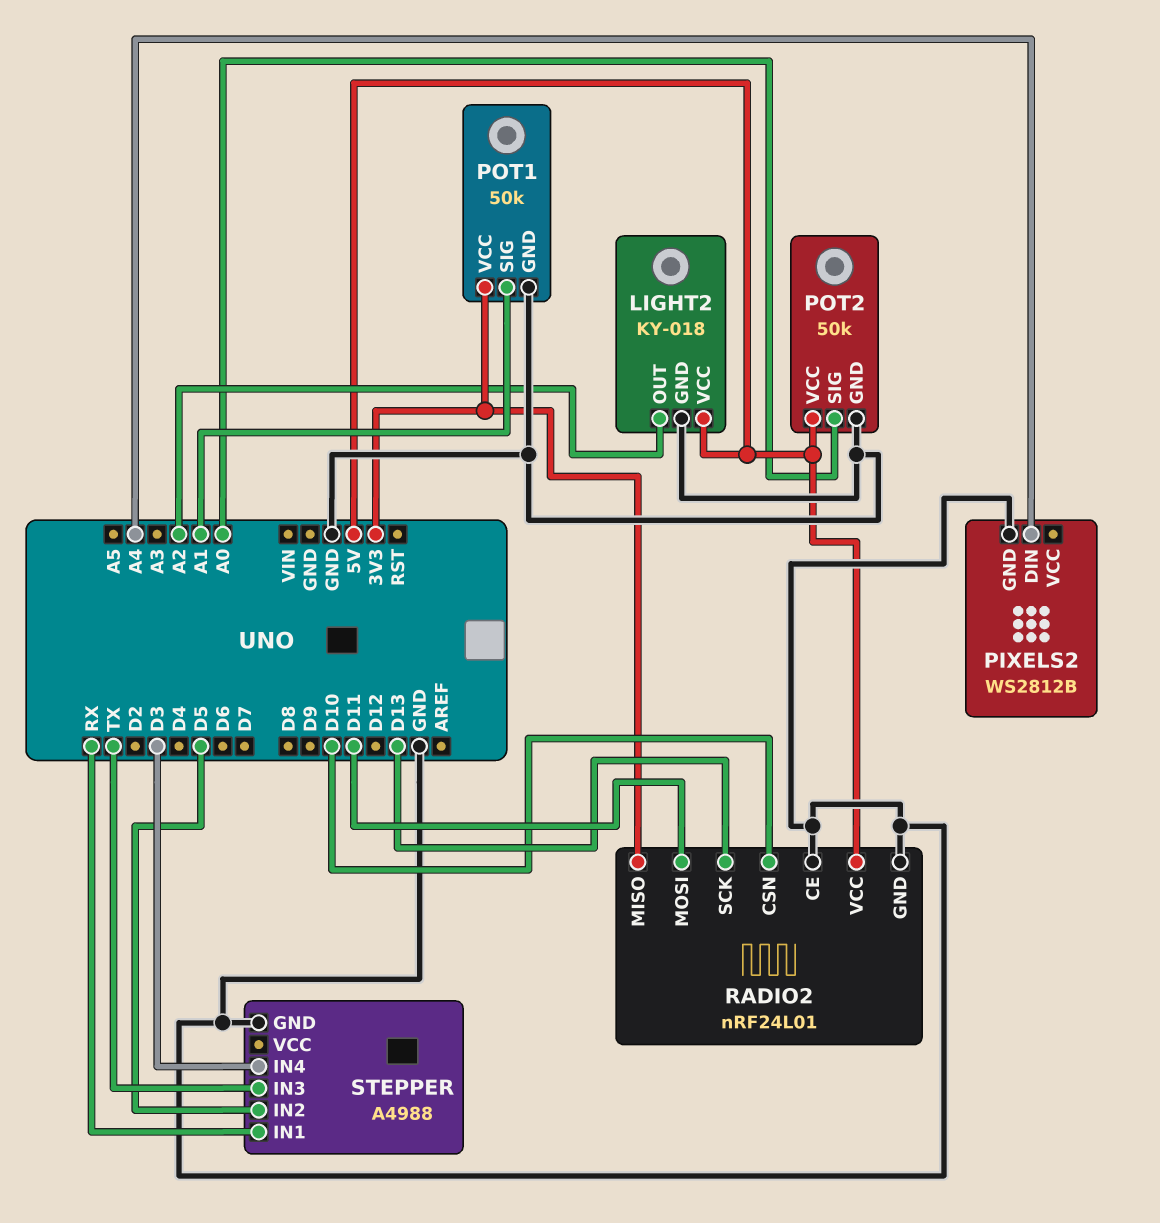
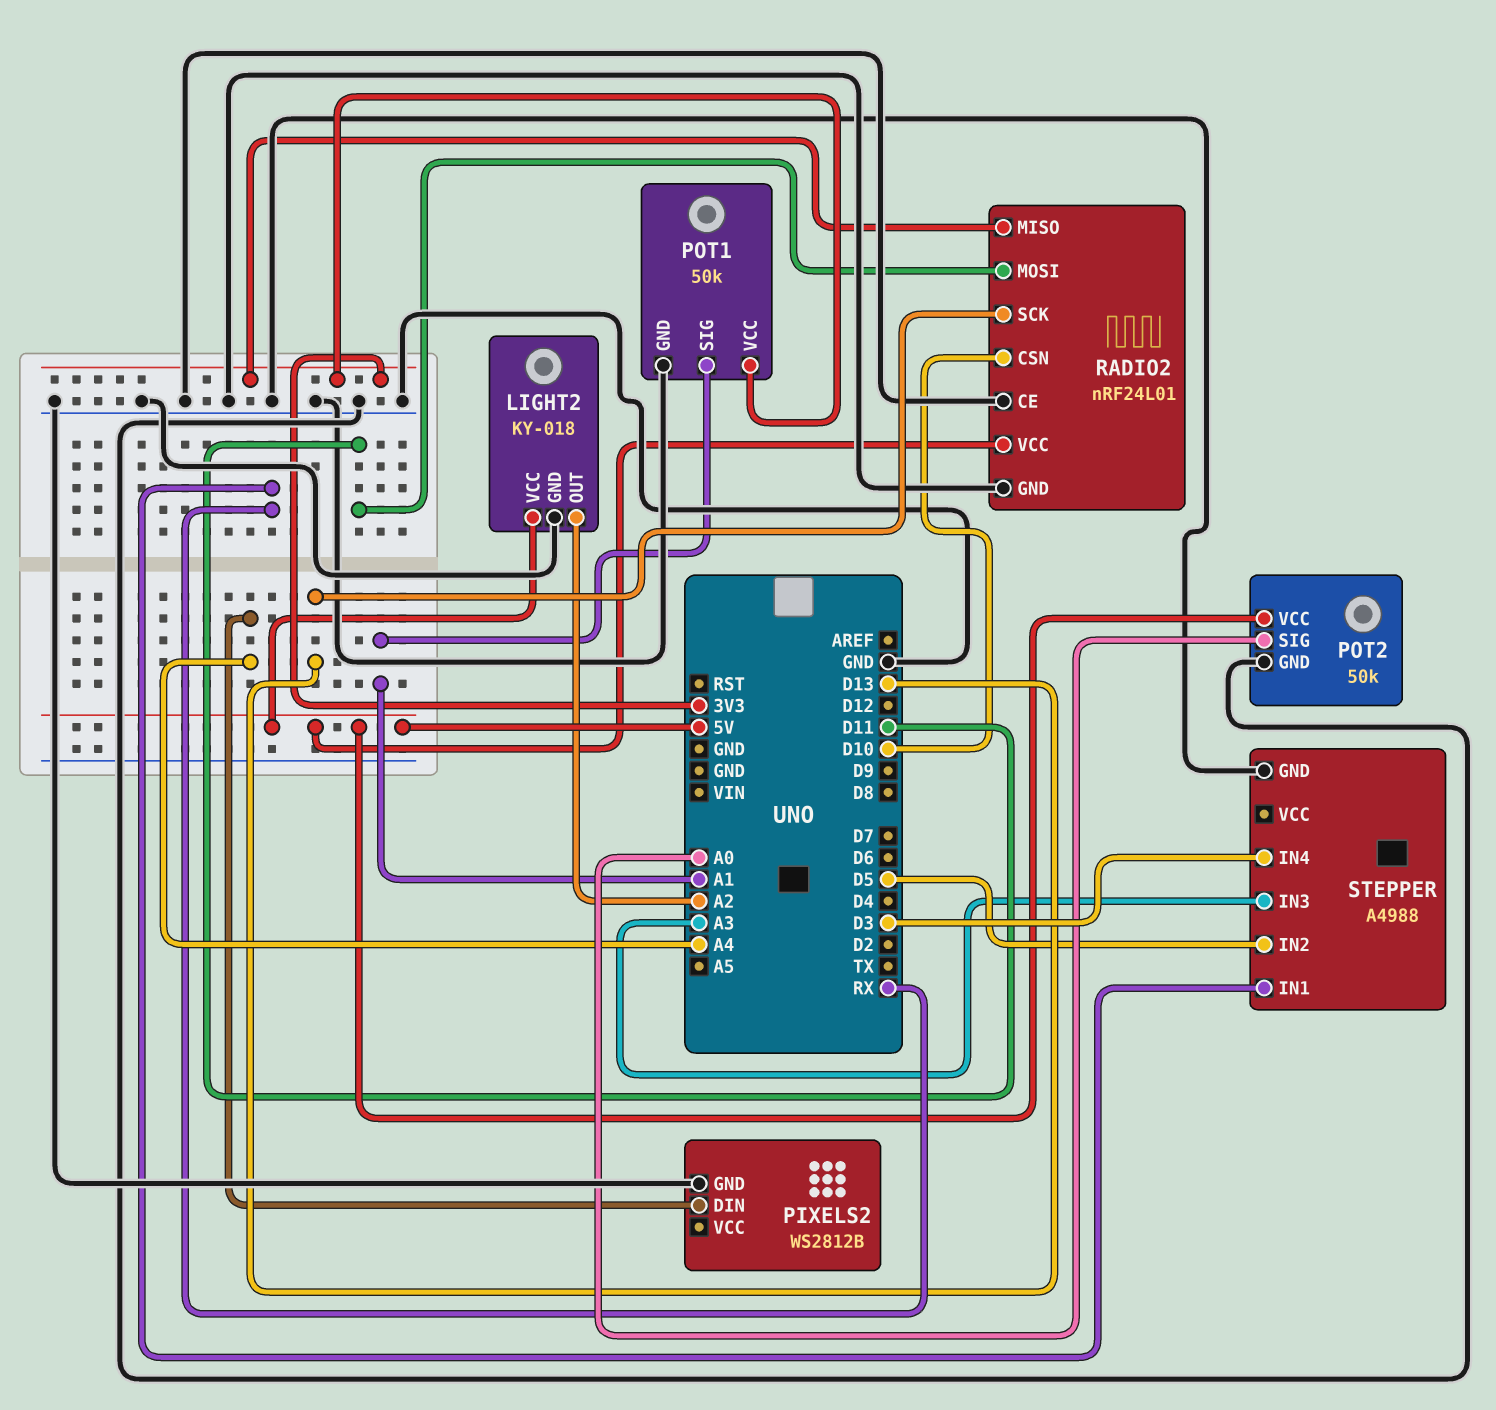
STEPPER pin IN3: TX -> A3

